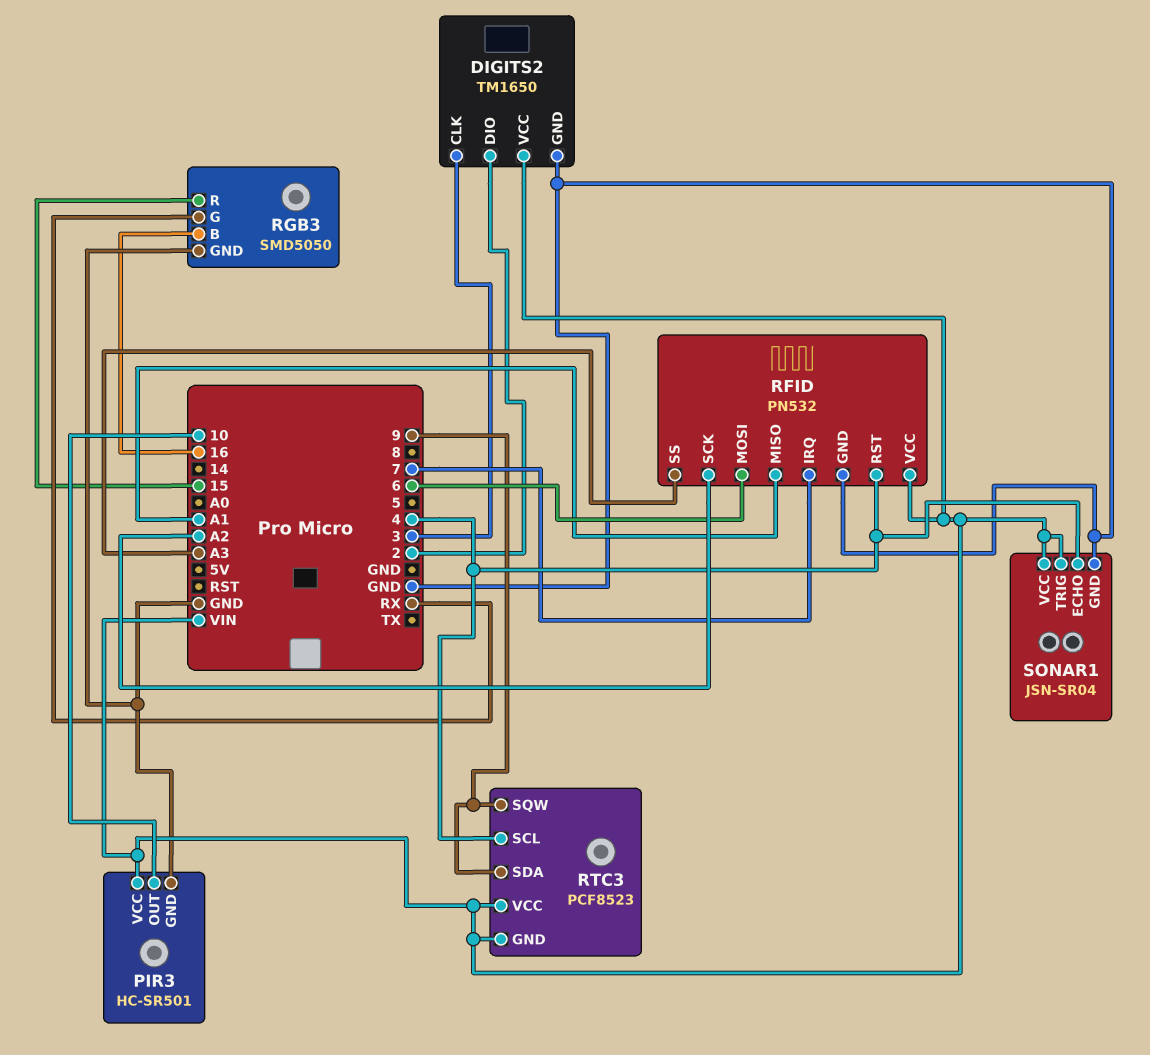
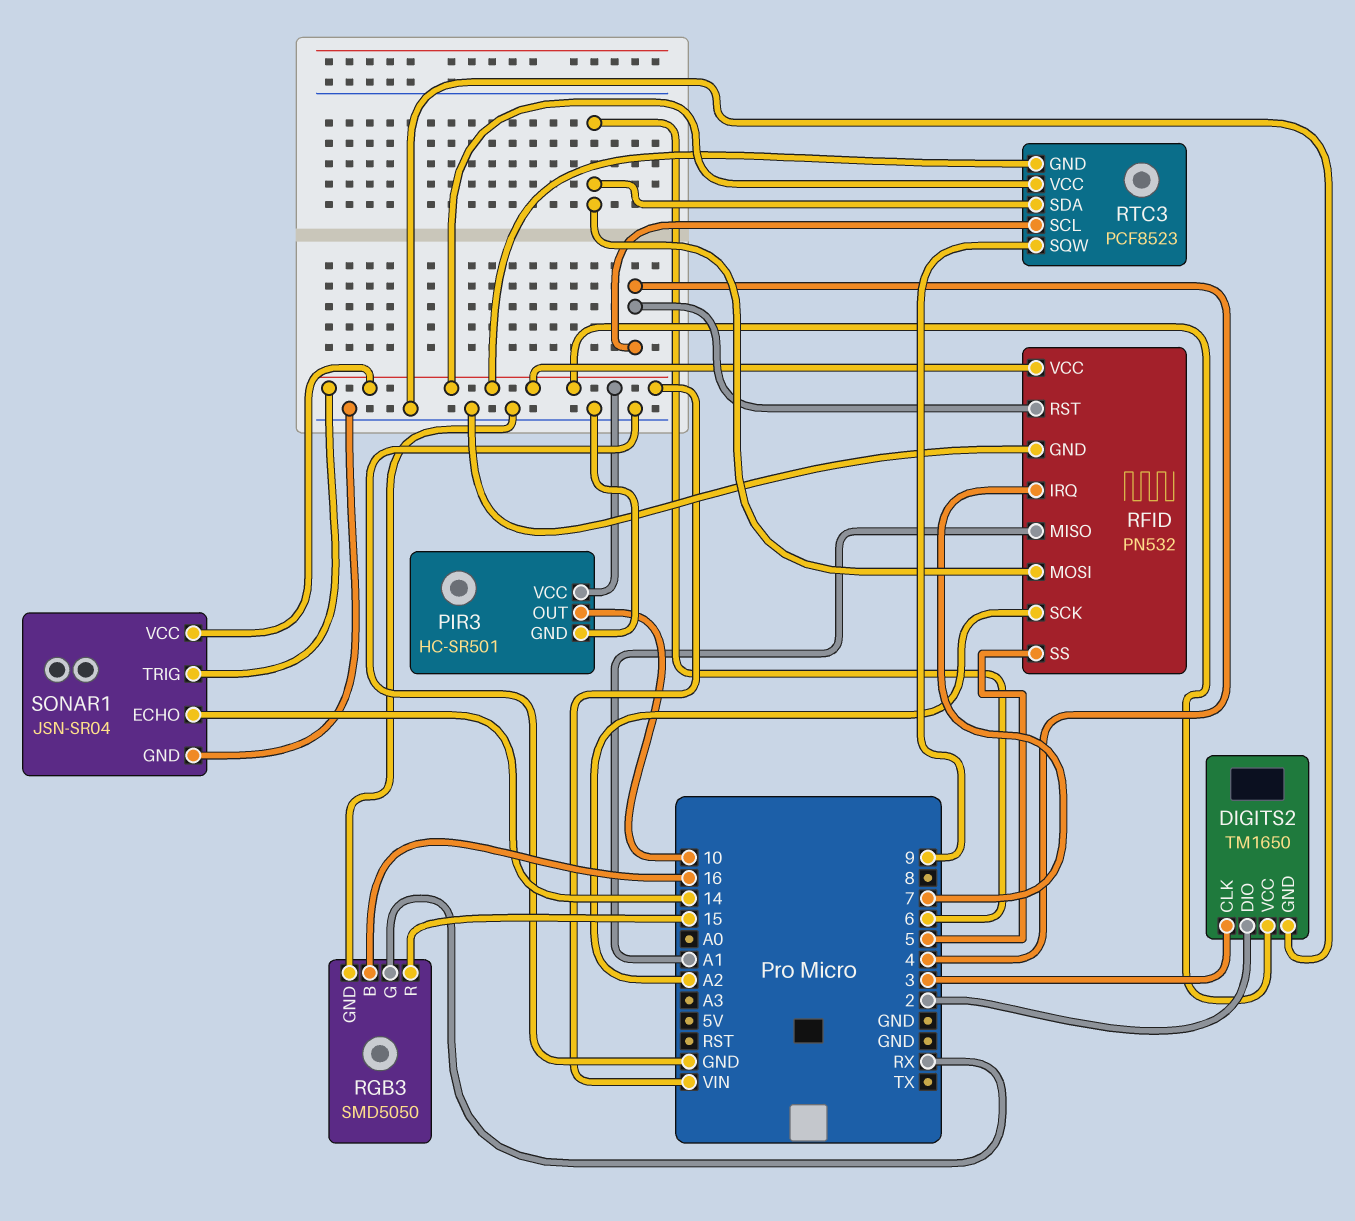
RFID pin SS: A3 -> 5
RTC3 pin SDA: 9 -> 6
SONAR1 pin ECHO: 4 -> 14

